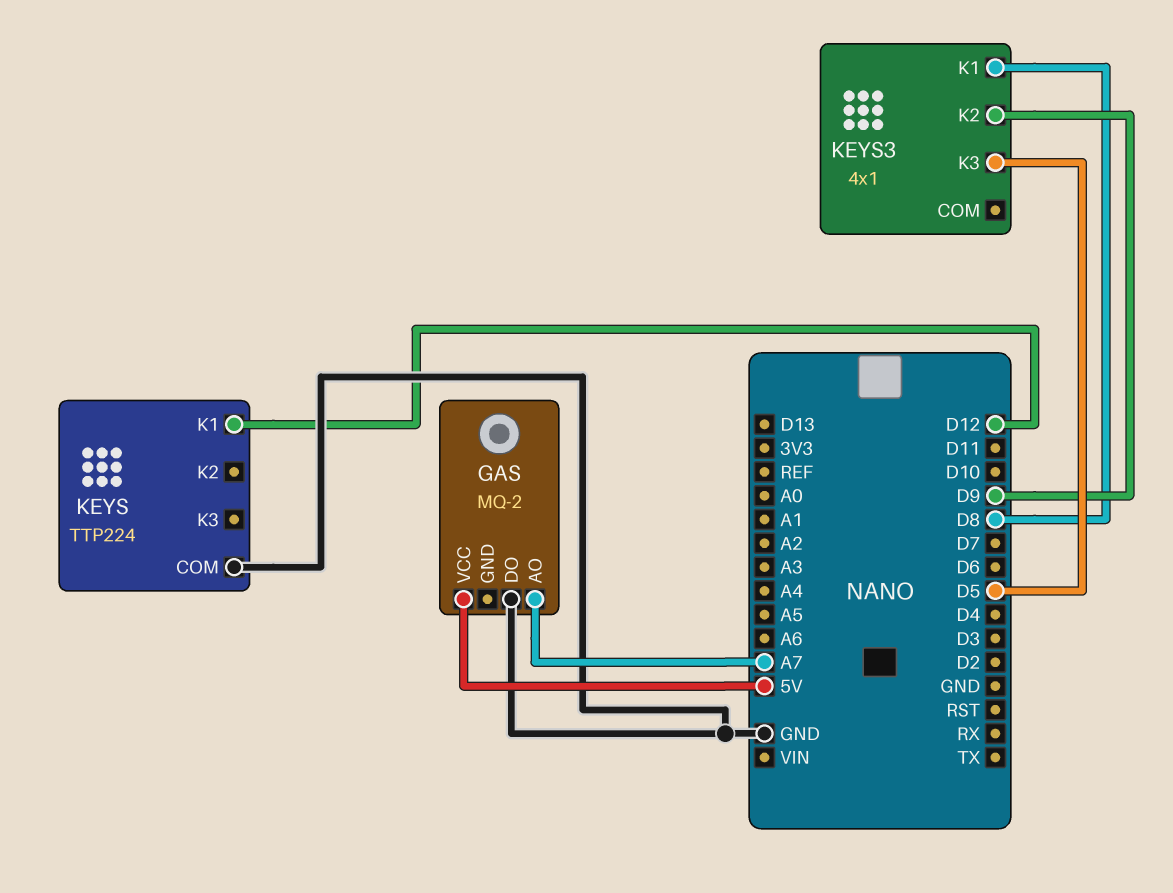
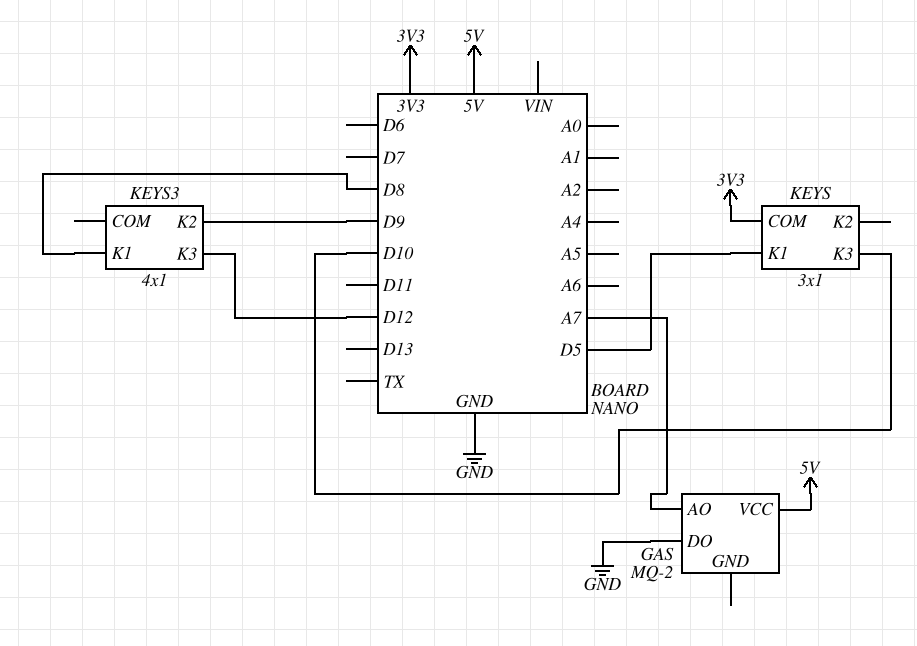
KEYS: TTP224 -> 3x1
KEYS pin COM: GND -> 3V3
KEYS pin K1: D12 -> D5
KEYS pin K3: none -> D10
KEYS3 pin K3: D5 -> D12

